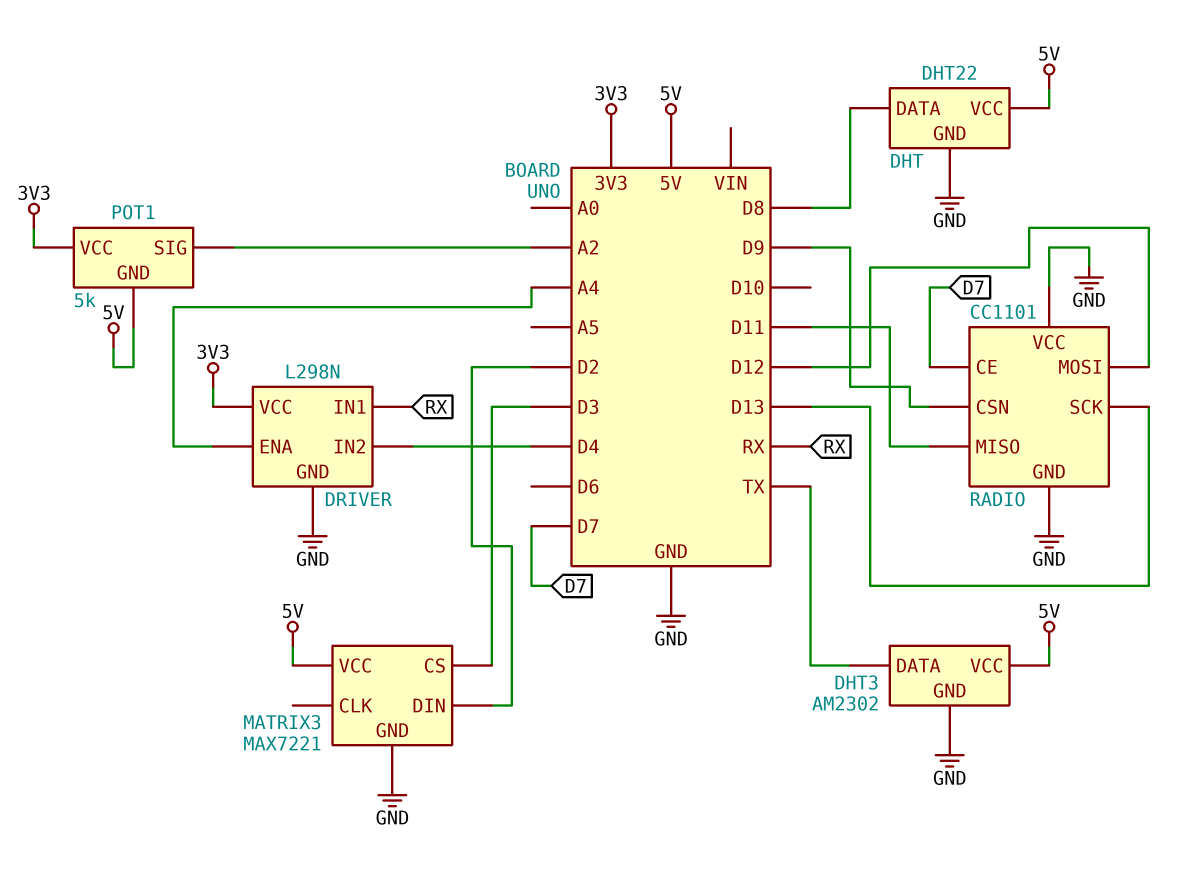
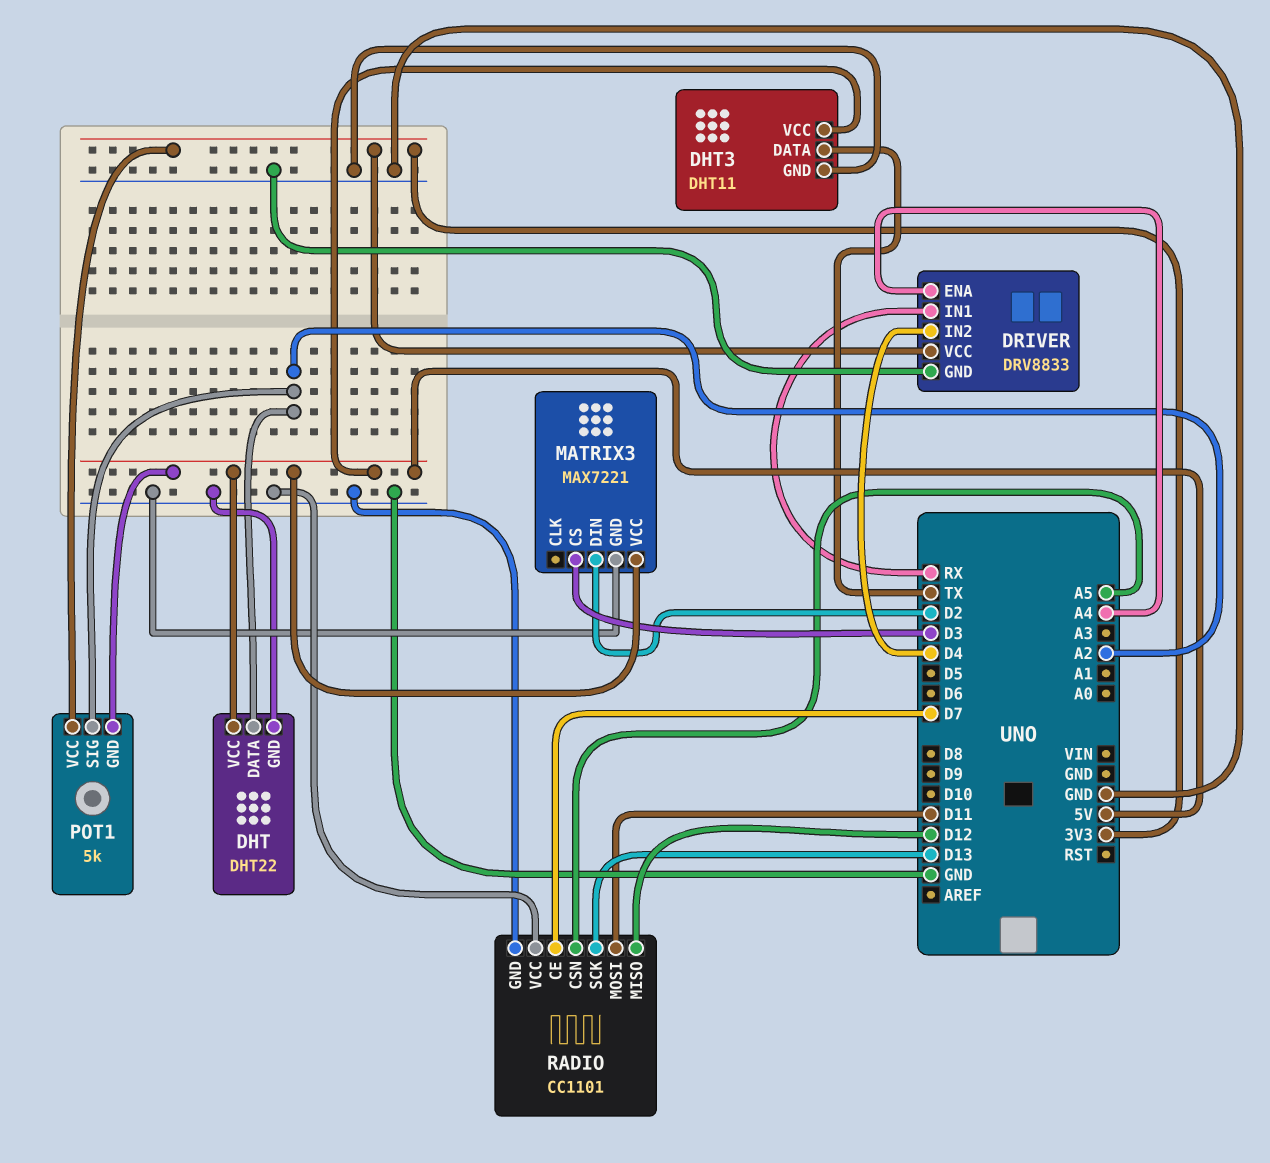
DHT pin DATA: D8 -> A2
DHT3: AM2302 -> DHT11
DRIVER: L298N -> DRV8833
RADIO pin CSN: D9 -> A5
RADIO pin MISO: D11 -> D12
RADIO pin MOSI: D12 -> D11

